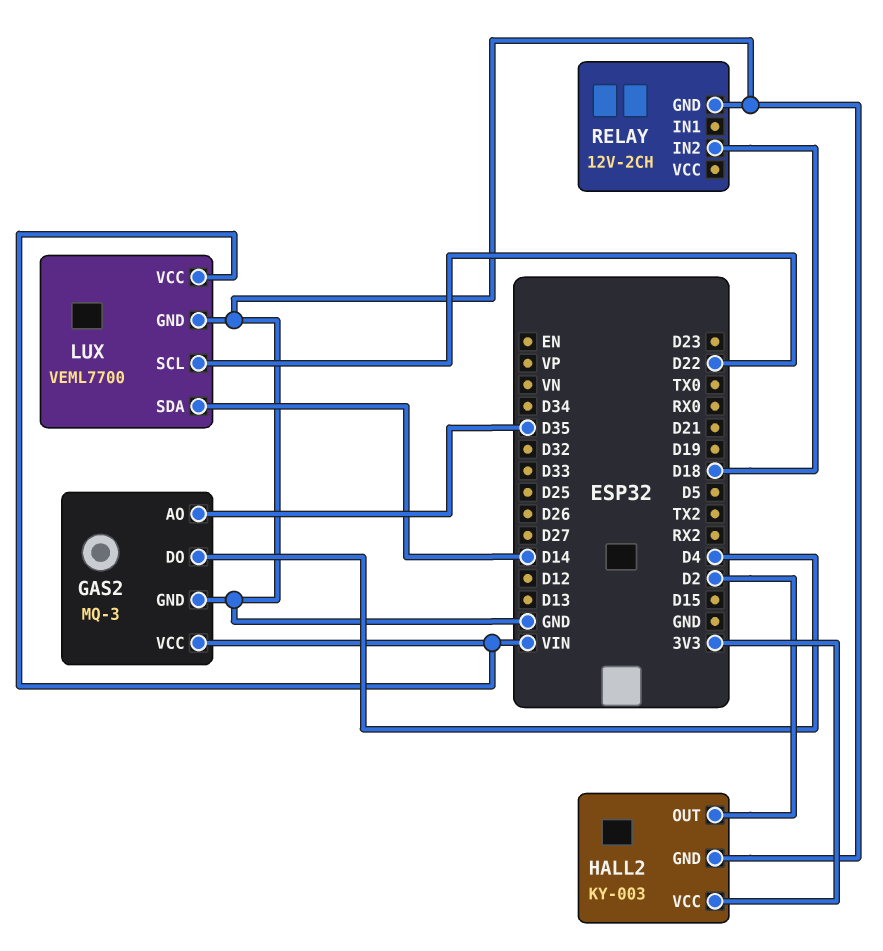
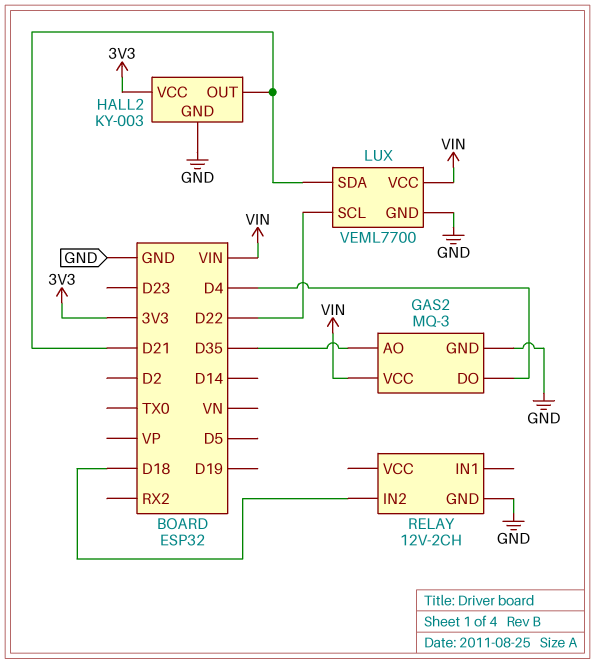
HALL2 pin OUT: D2 -> D21
LUX pin SDA: D14 -> D21

